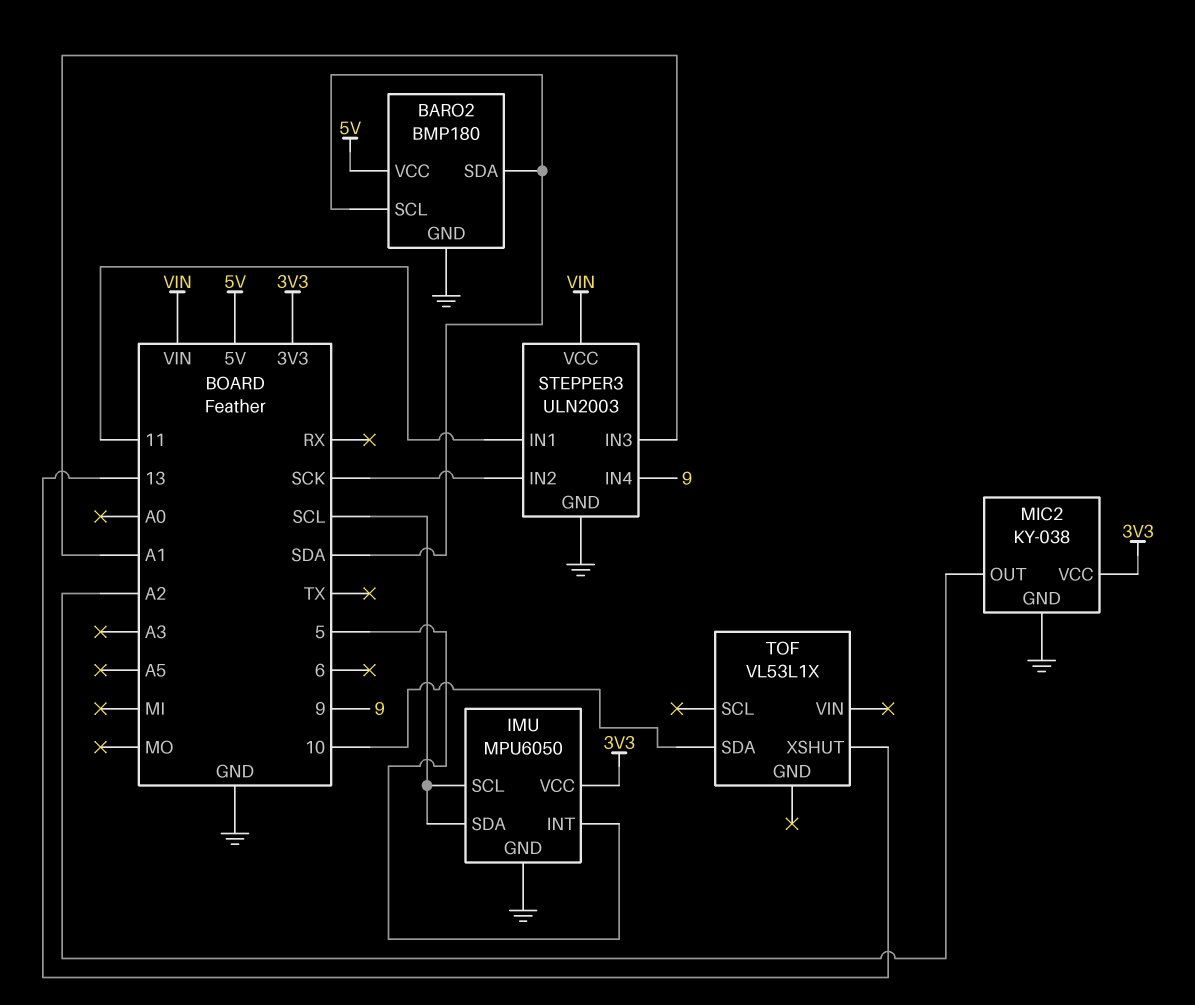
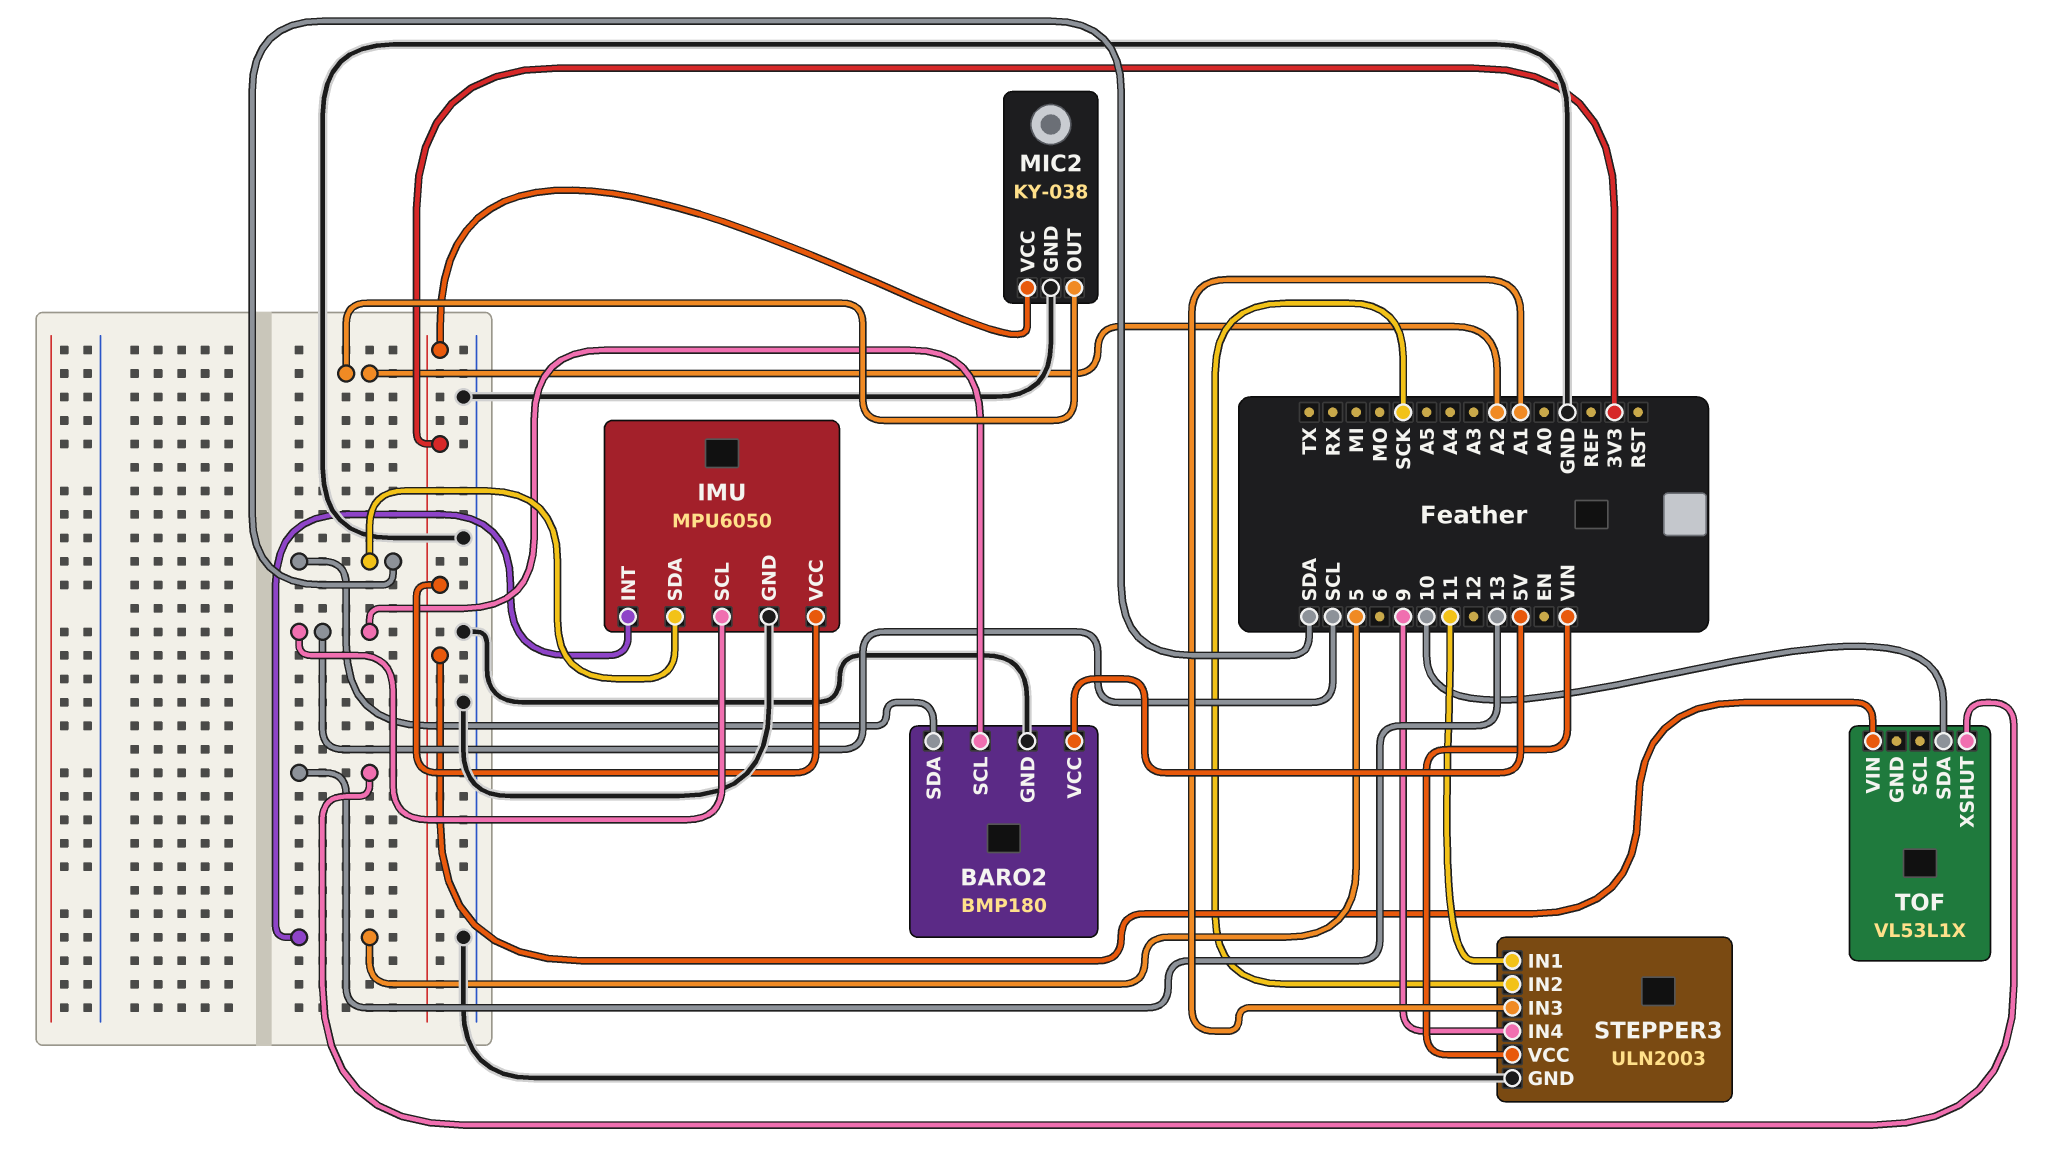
BARO2 pin SCL: SDA -> SCL
IMU pin SDA: SCL -> SDA
TOF pin VIN: none -> 3V3

